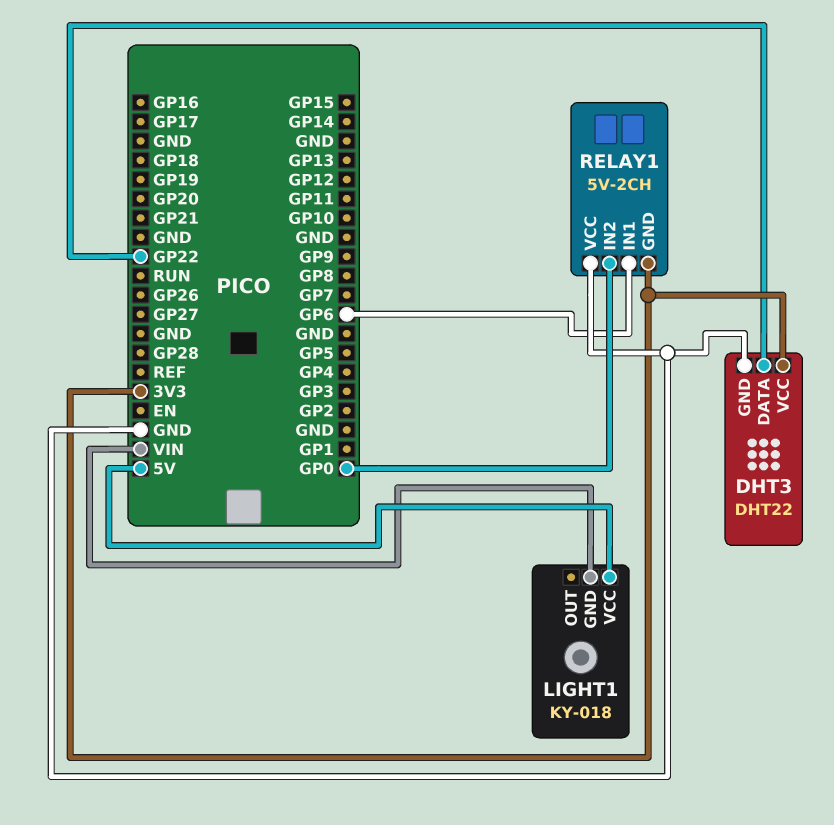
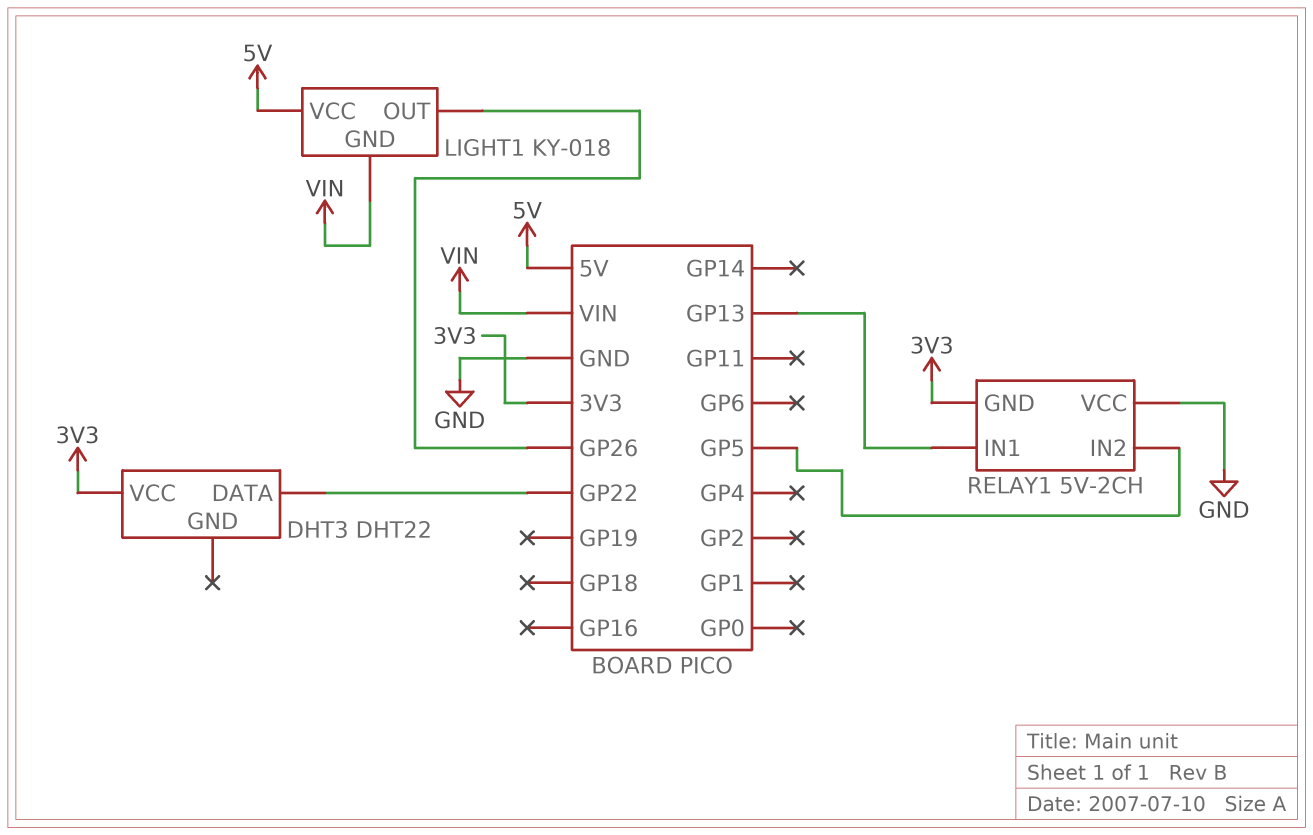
DHT3 pin GND: GND -> none
LIGHT1 pin OUT: none -> GP26
RELAY1 pin IN1: GP6 -> GP13
RELAY1 pin IN2: GP0 -> GP5

